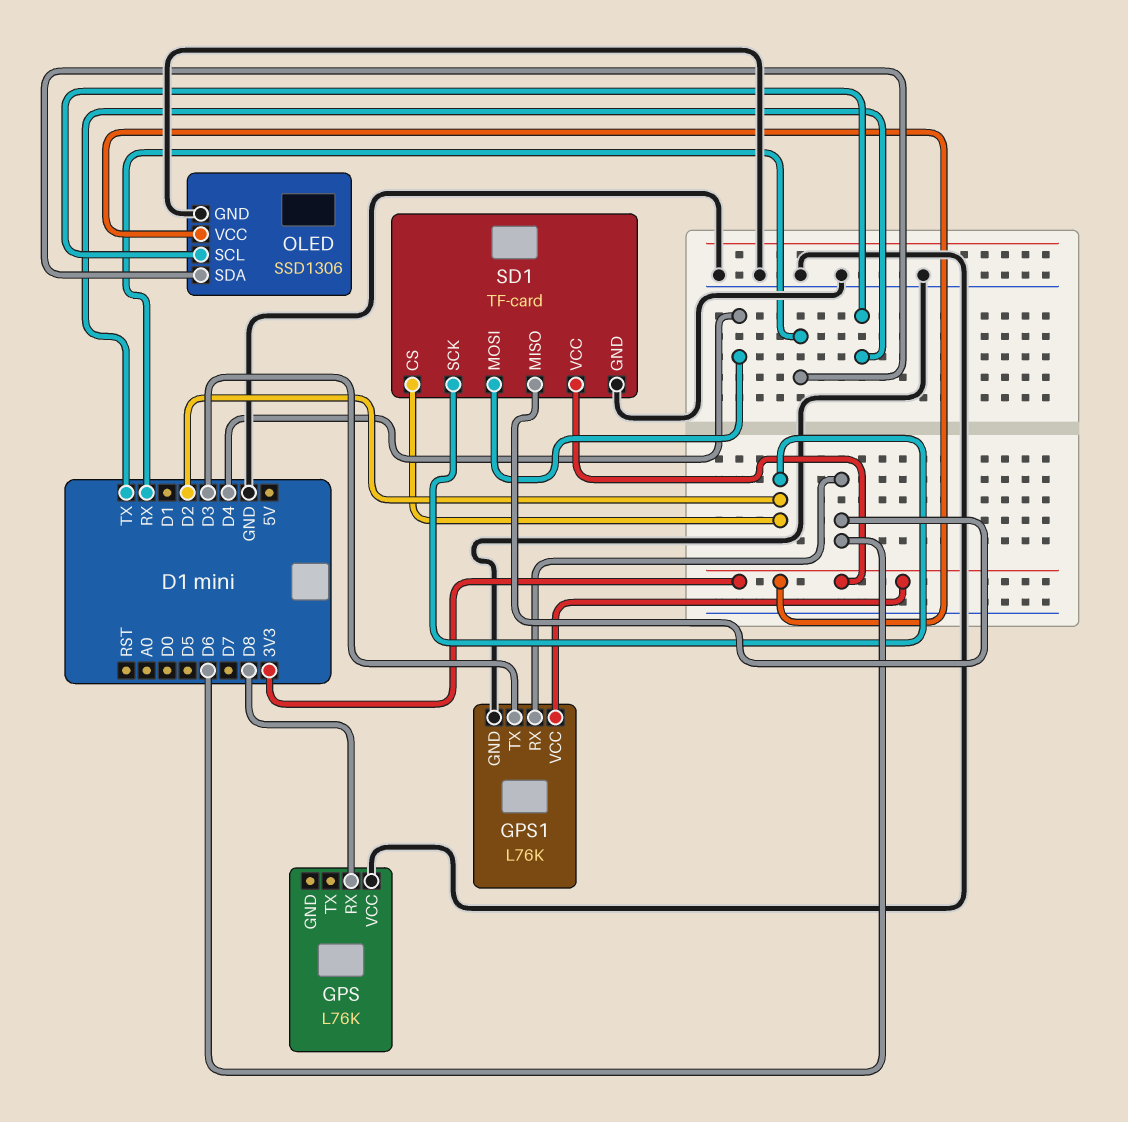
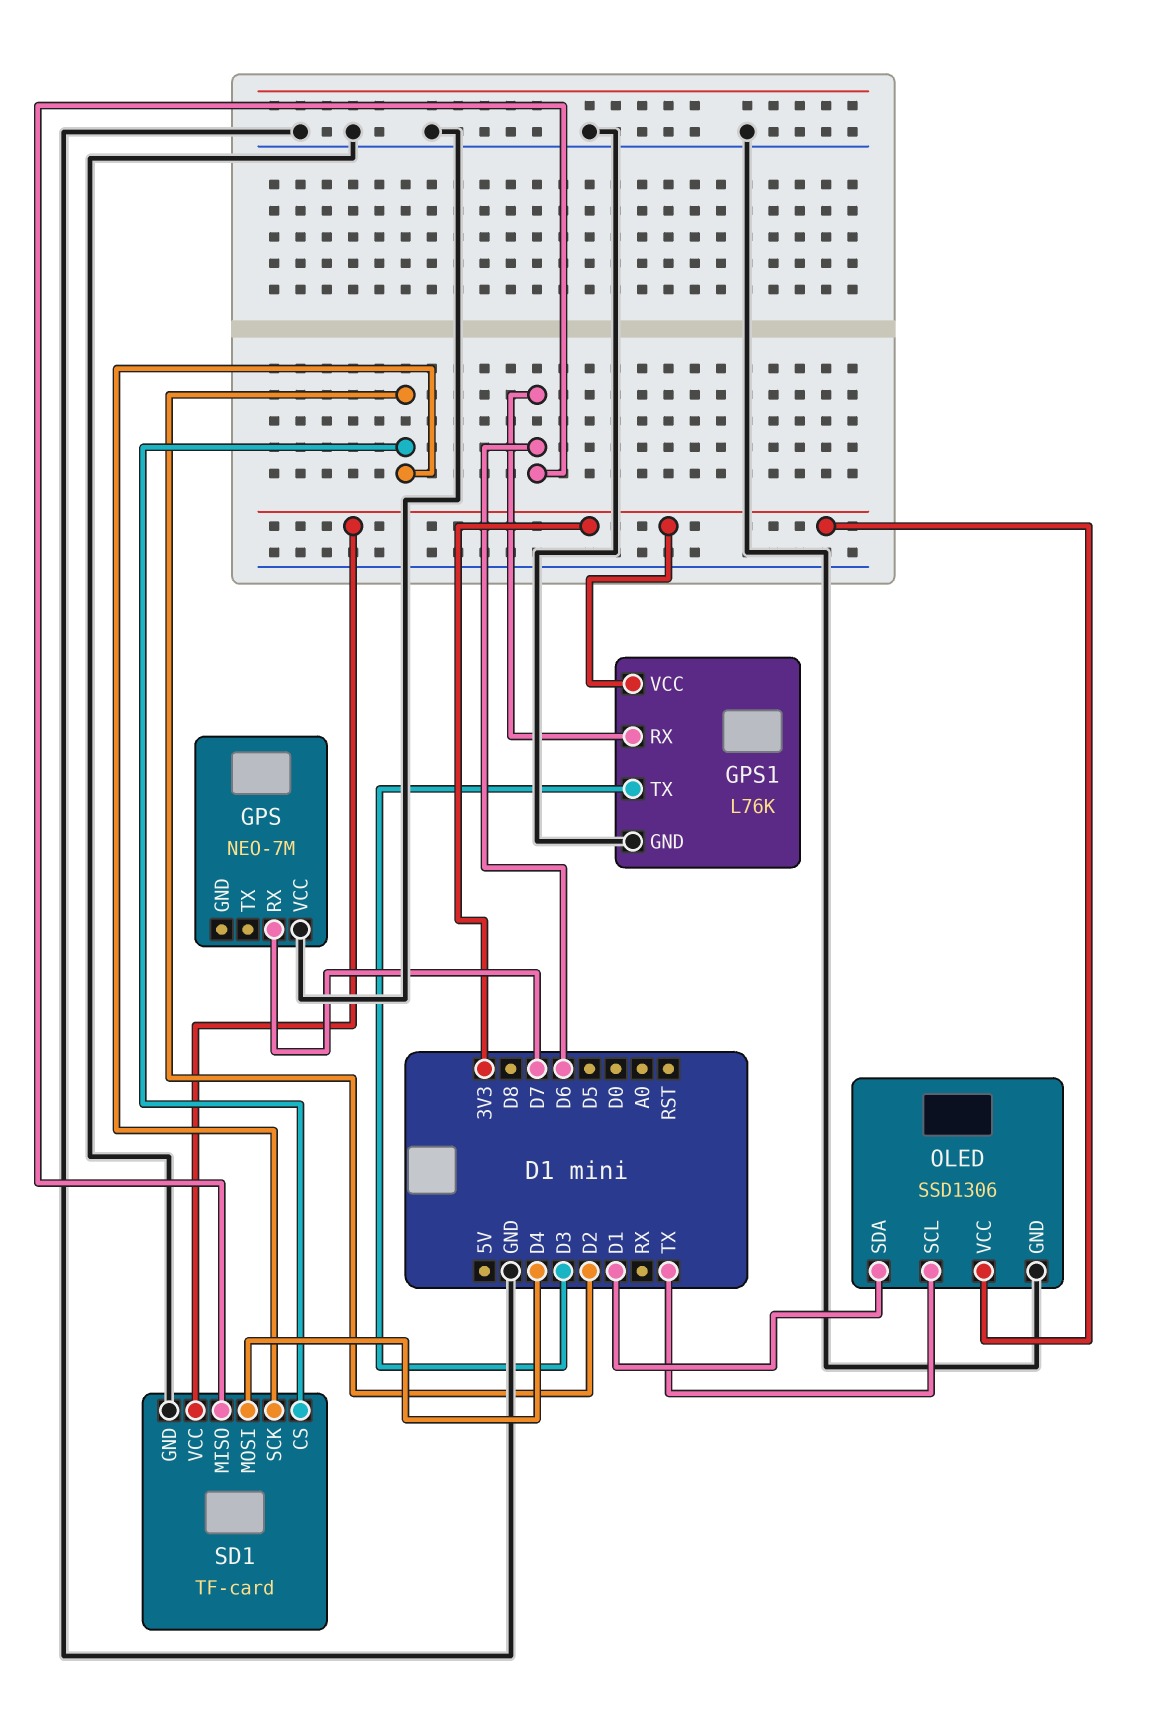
GPS: L76K -> NEO-7M
GPS pin RX: D8 -> D7
OLED pin SDA: RX -> D1

